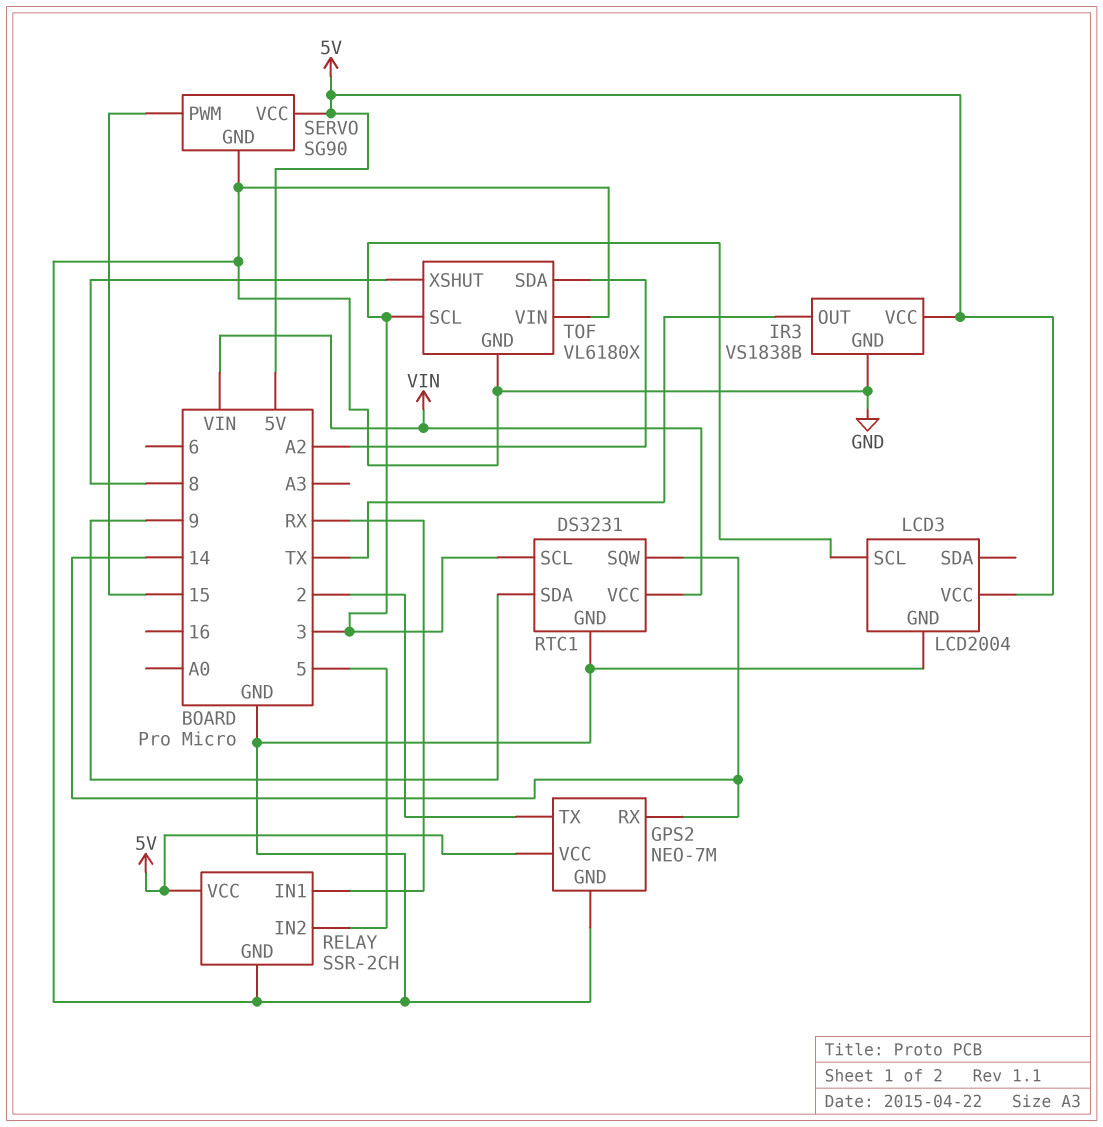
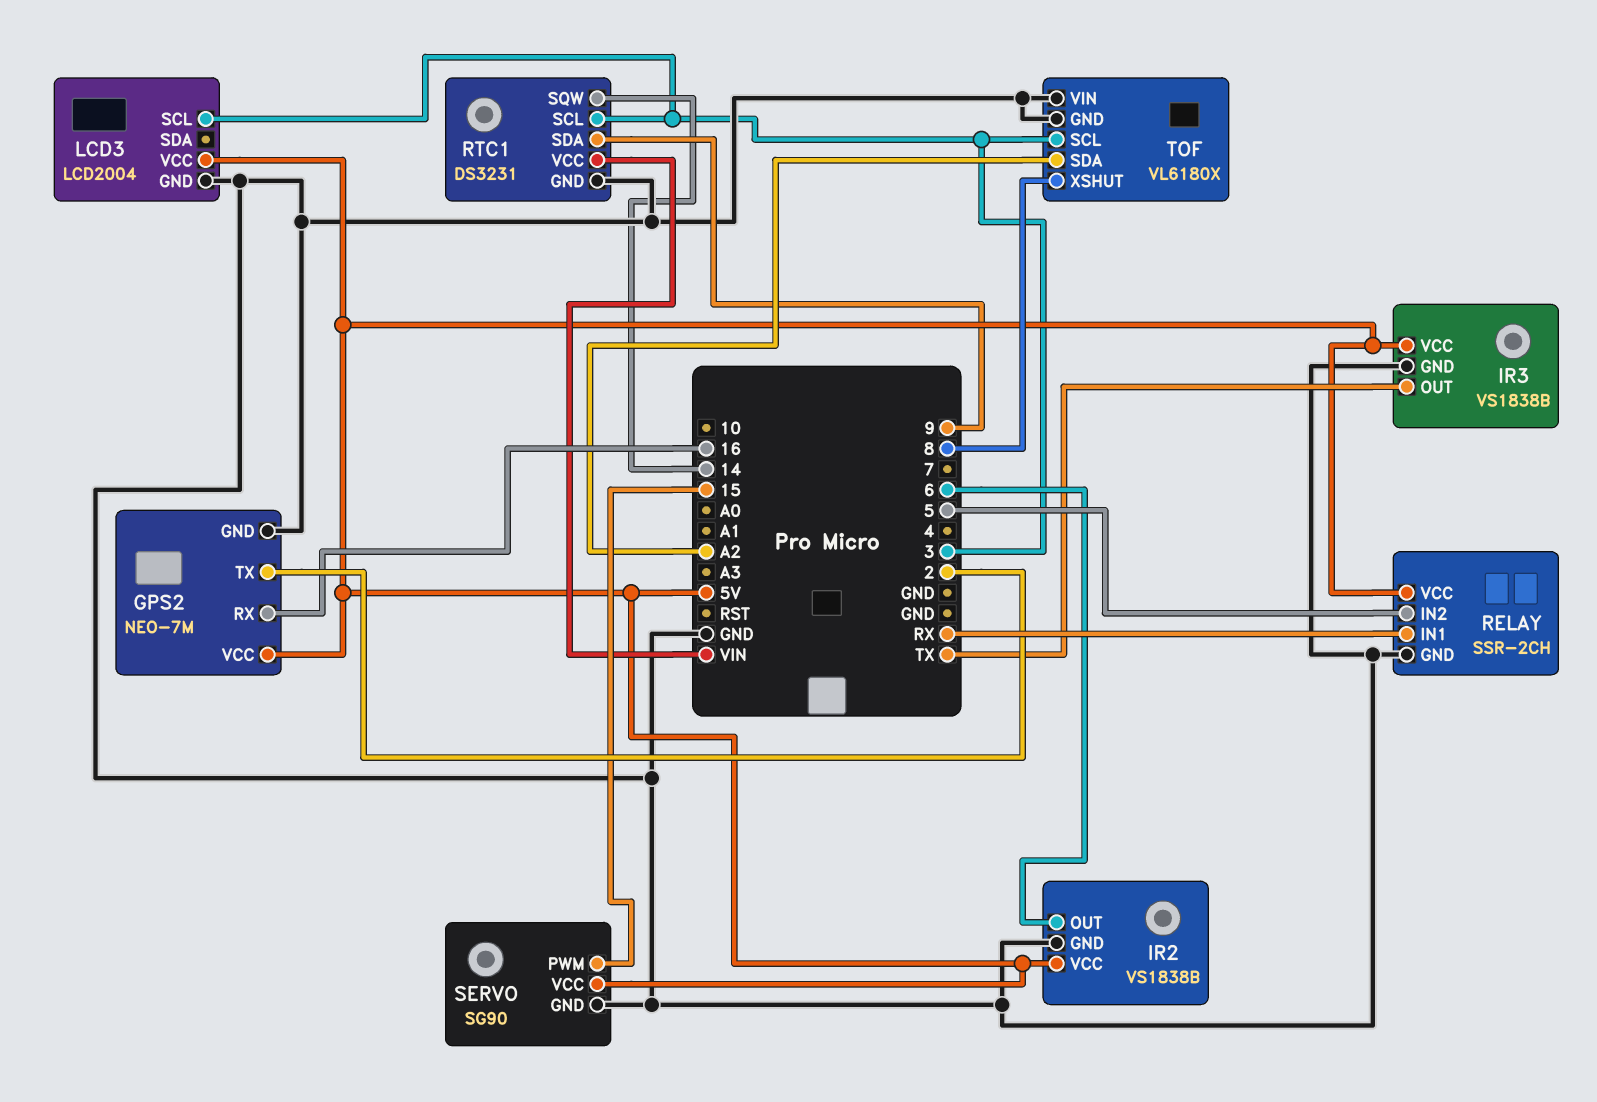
GPS2 pin RX: 14 -> 16
IR2: none -> VS1838B
IR2 pin GND: none -> GND
IR2 pin OUT: none -> 6
IR2 pin VCC: none -> 5V

